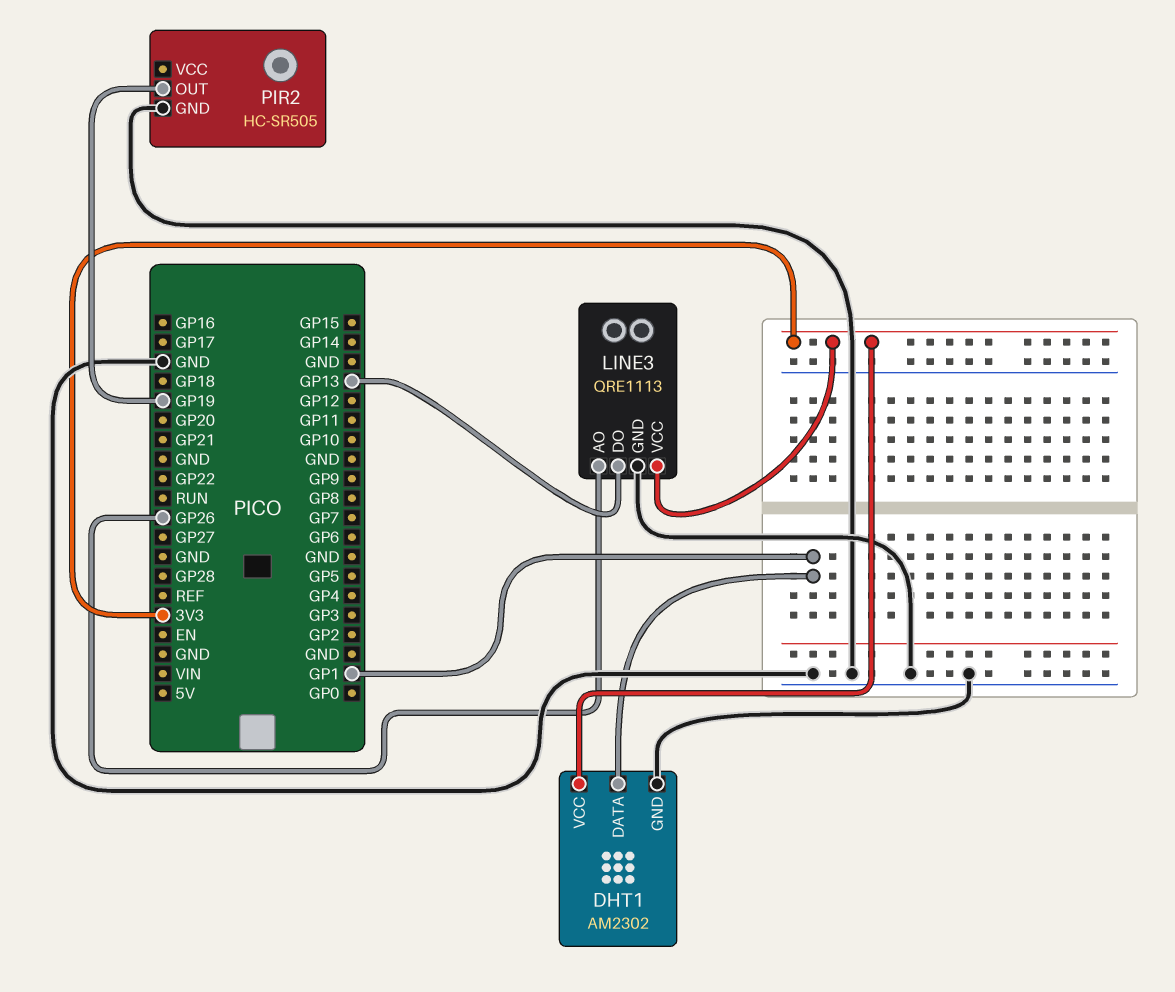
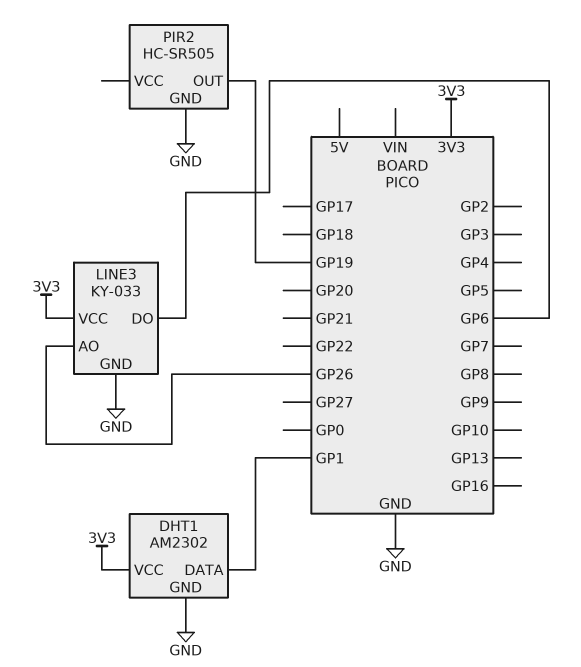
LINE3: QRE1113 -> KY-033
LINE3 pin DO: GP13 -> GP6

